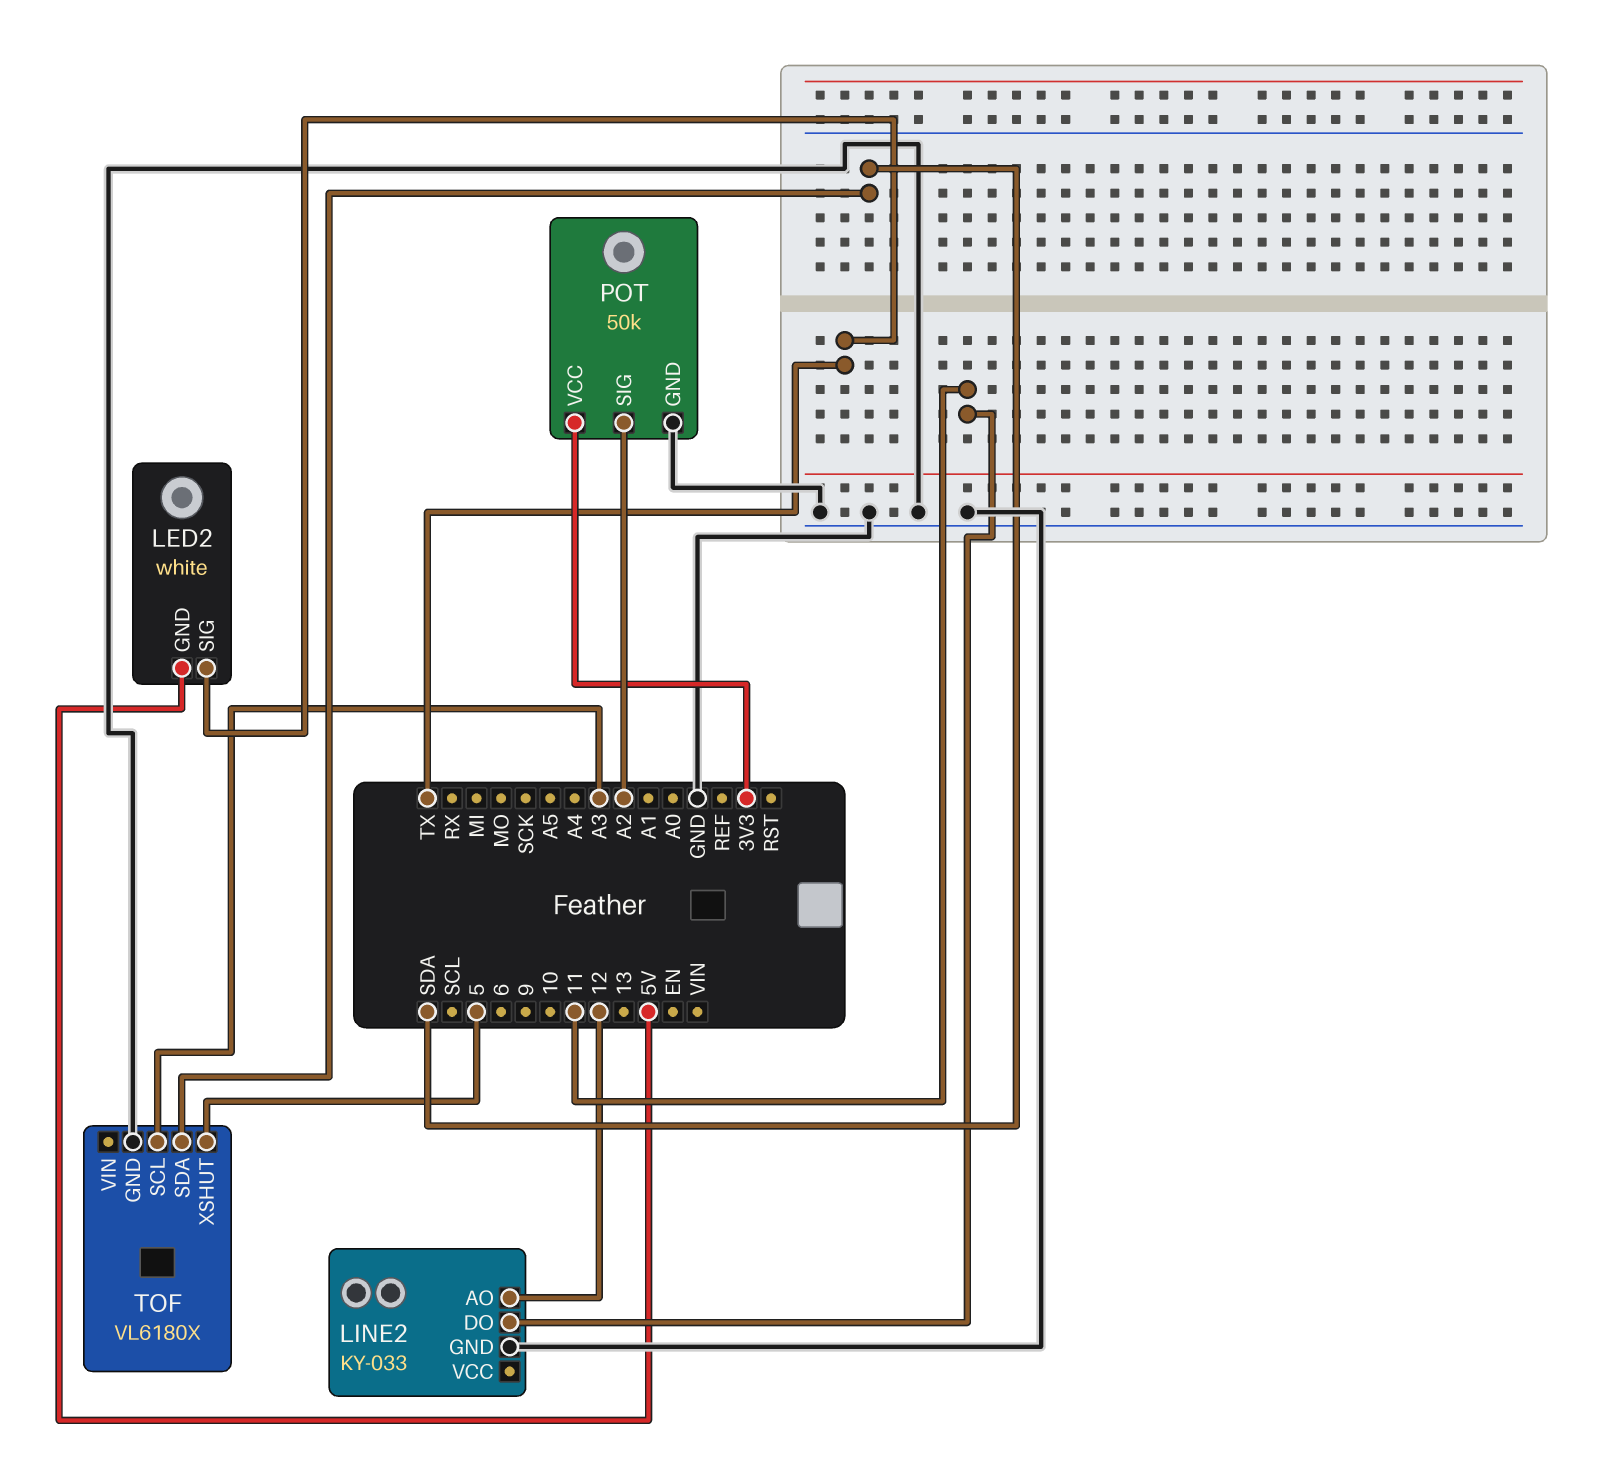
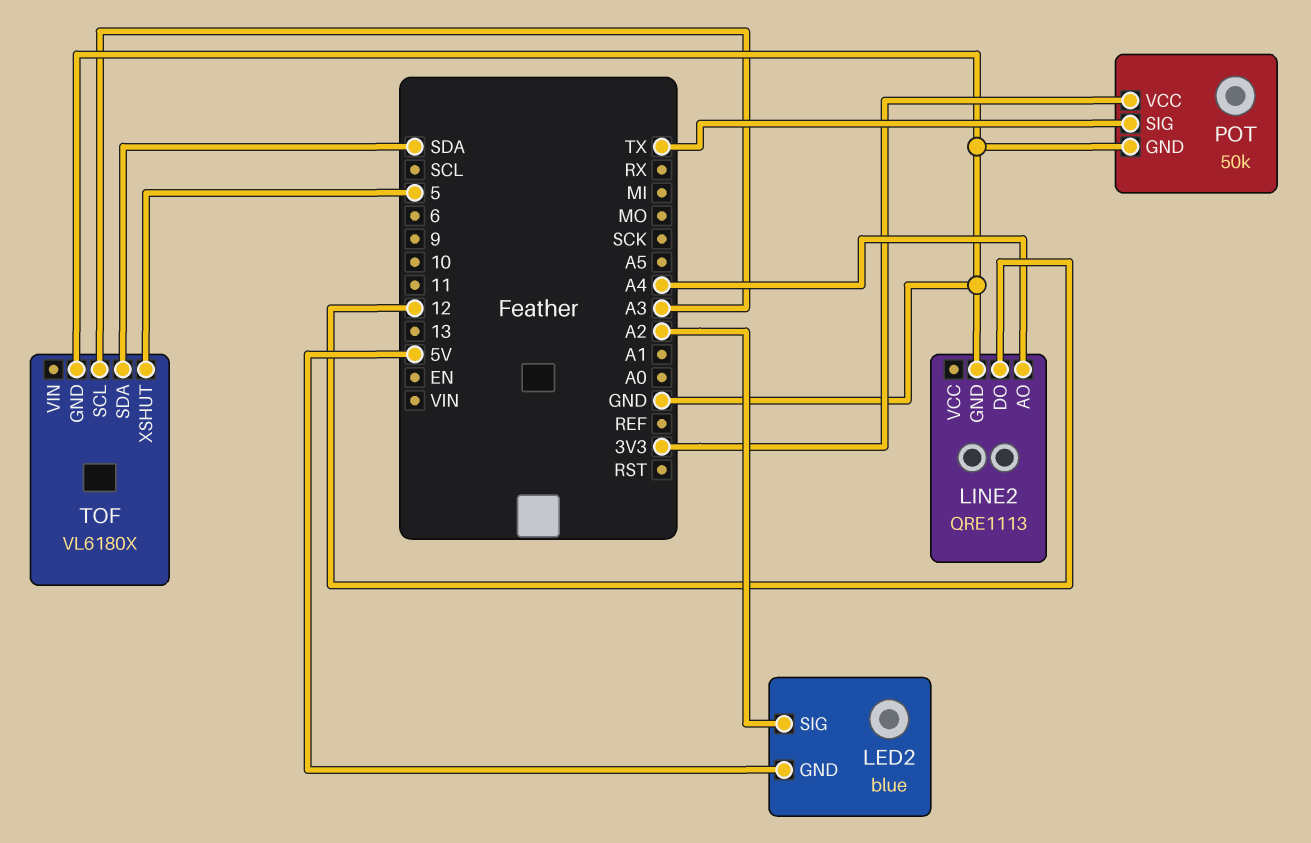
LED2: white -> blue
LED2 pin SIG: TX -> A2
LINE2: KY-033 -> QRE1113
LINE2 pin AO: 12 -> A4
LINE2 pin DO: 11 -> 12
POT pin SIG: A2 -> TX

